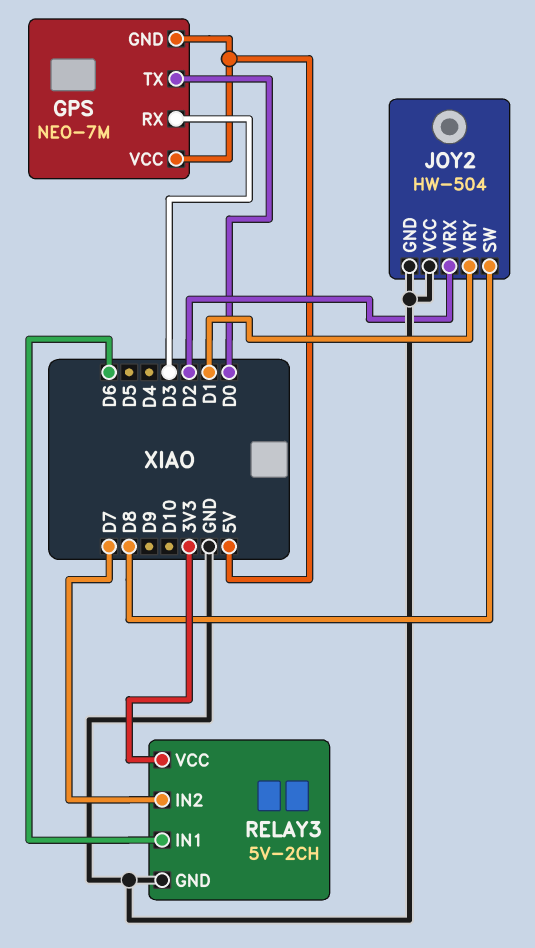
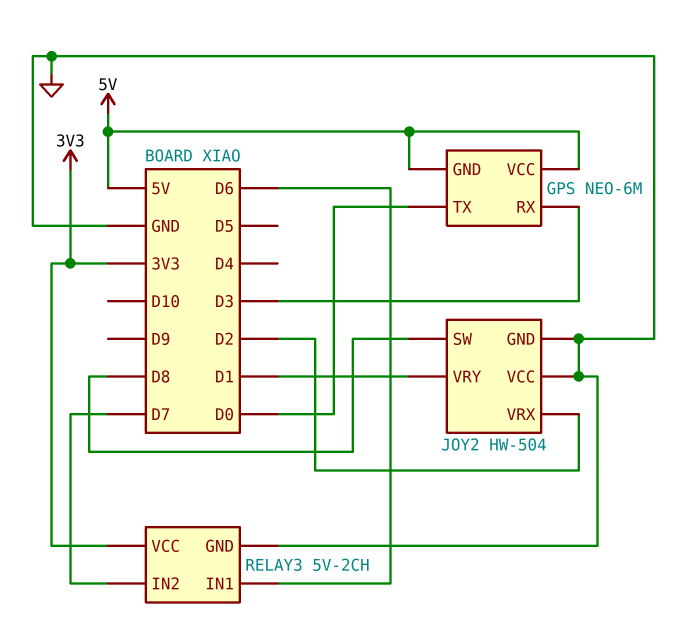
GPS: NEO-7M -> NEO-6M

